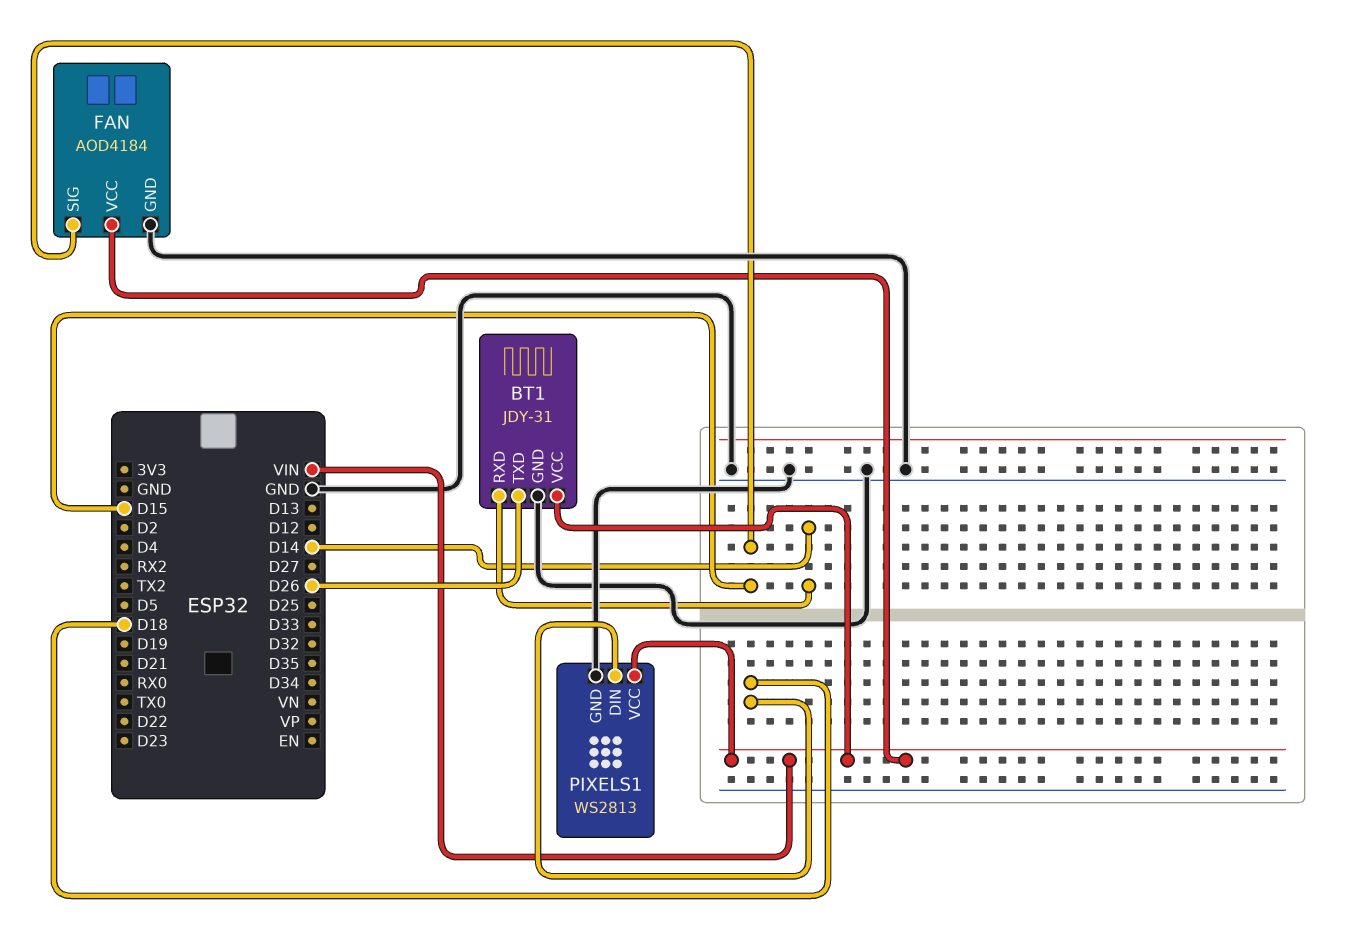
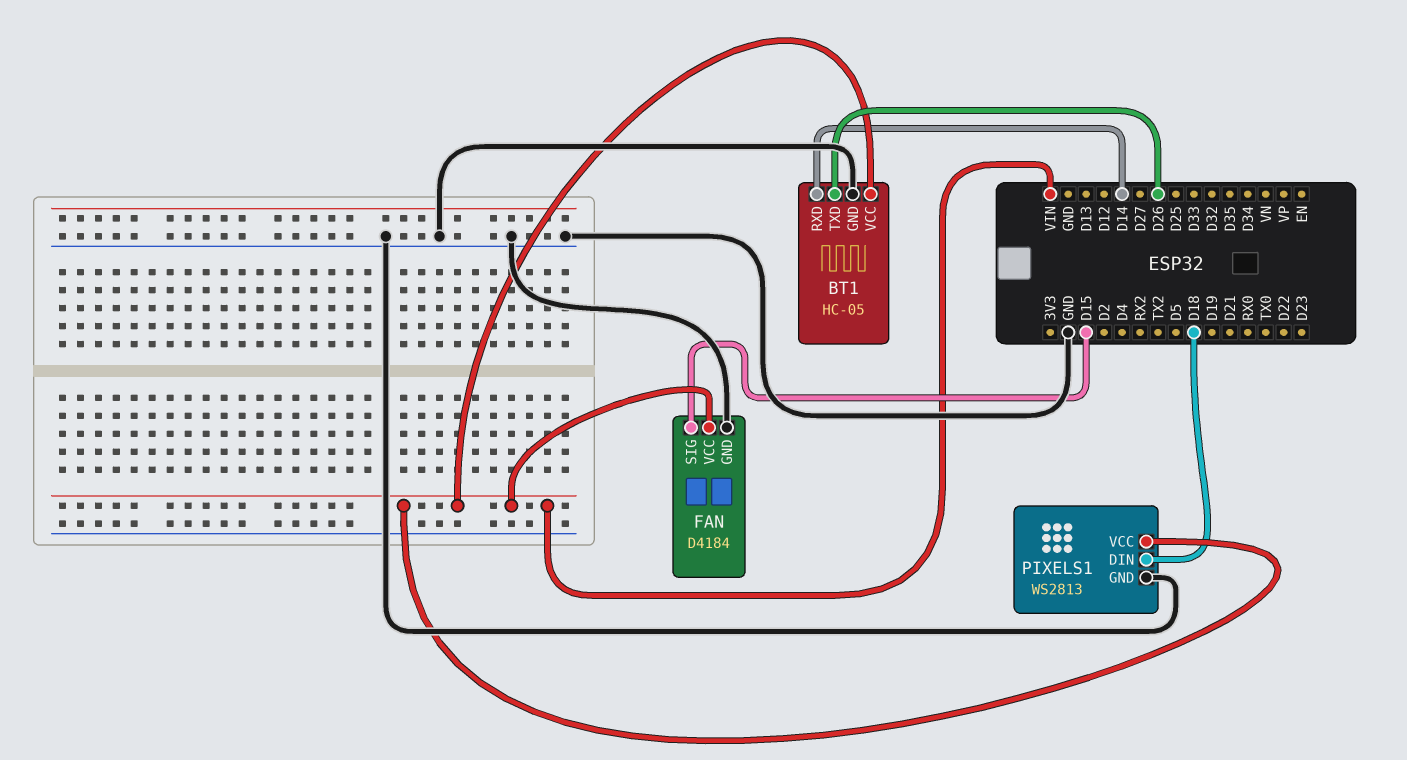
BT1: JDY-31 -> HC-05
FAN: AOD4184 -> D4184

